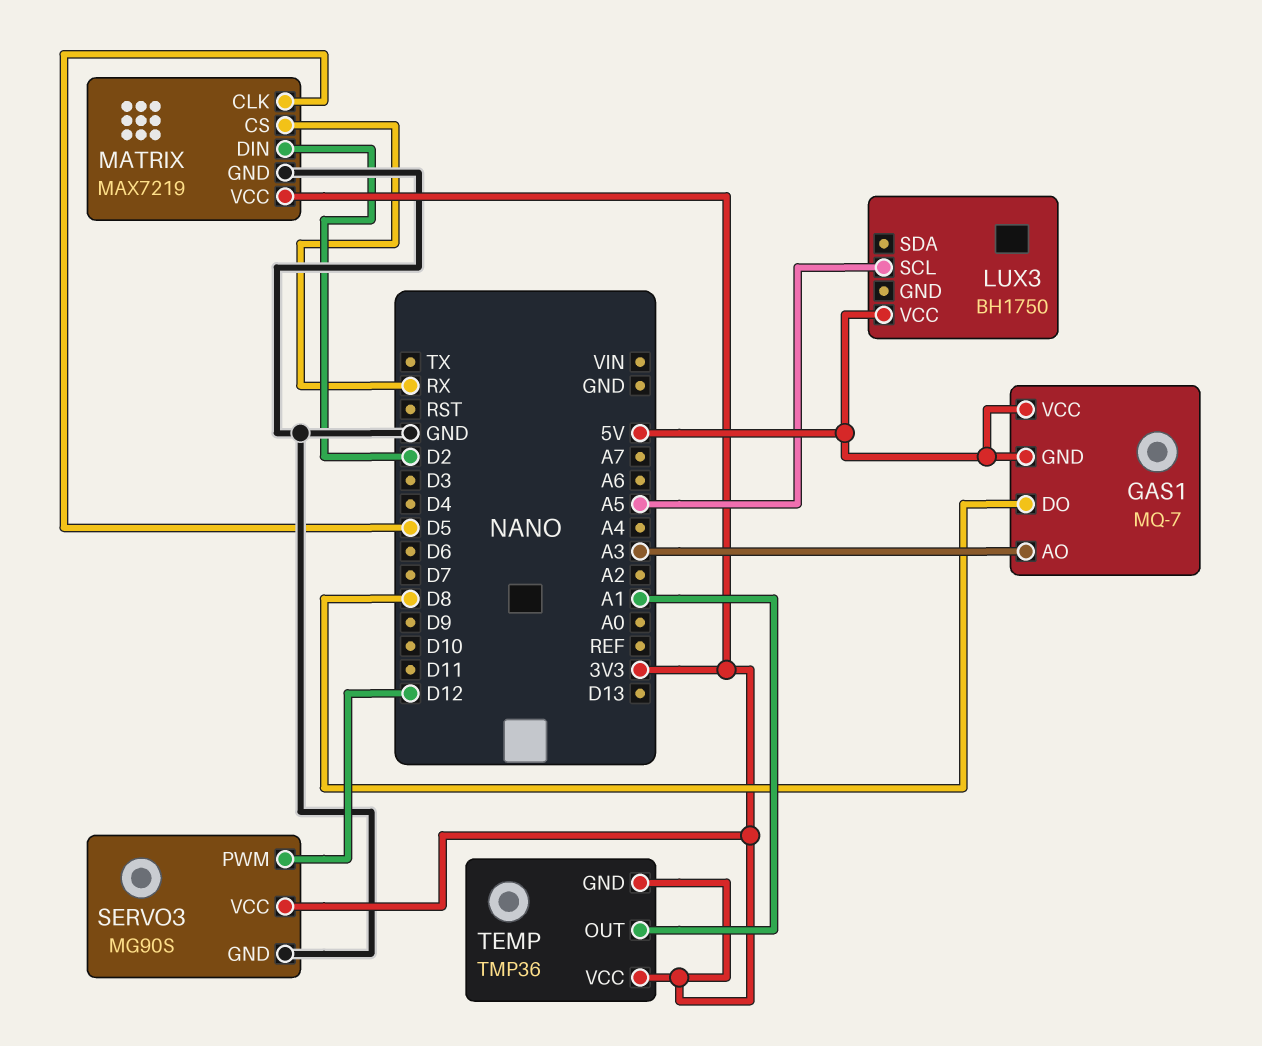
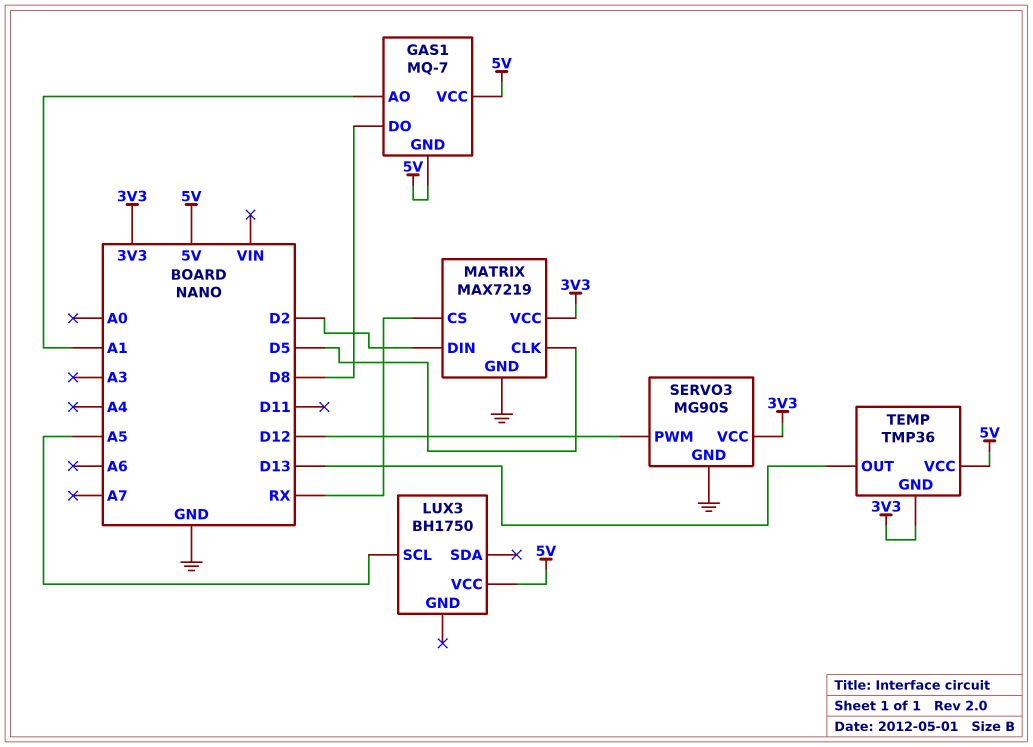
GAS1 pin AO: A3 -> A1
TEMP pin OUT: A1 -> D13
TEMP pin VCC: 3V3 -> 5V

